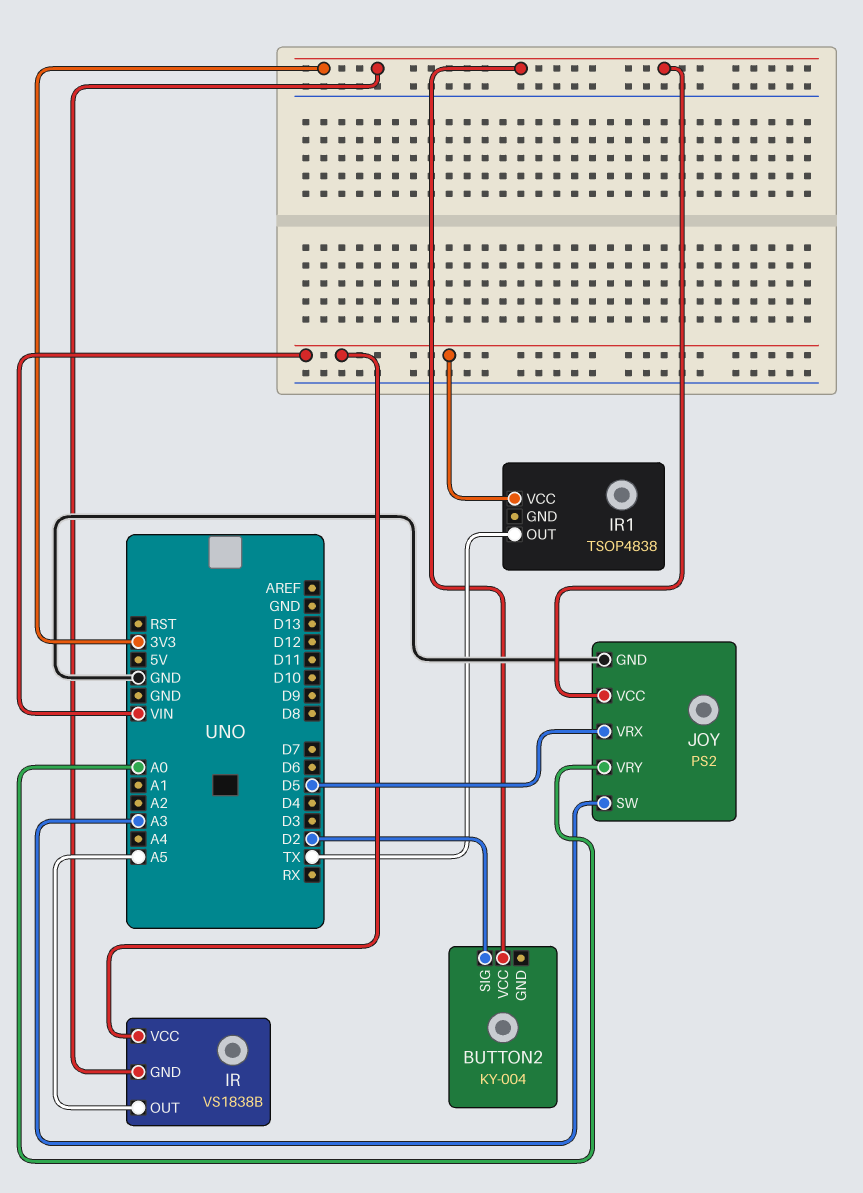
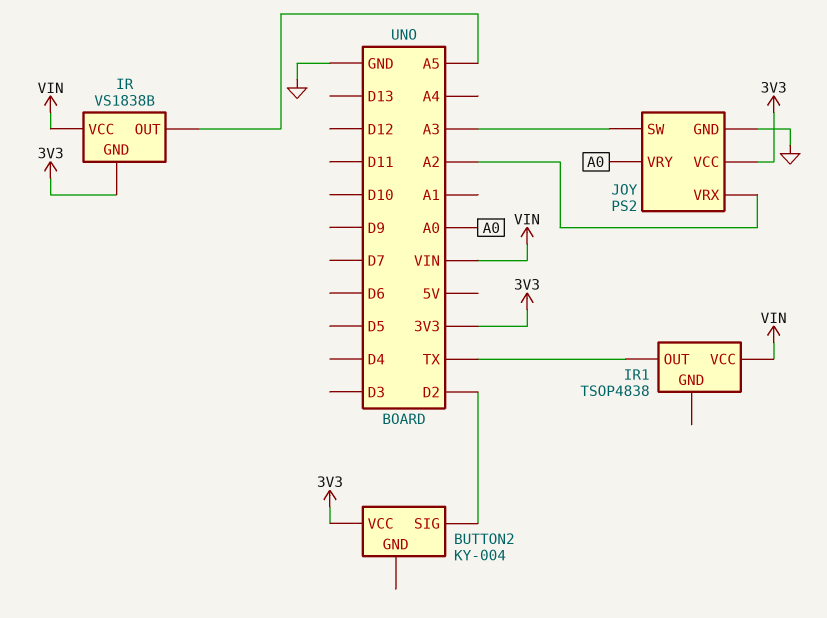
JOY pin VRX: D5 -> A2

